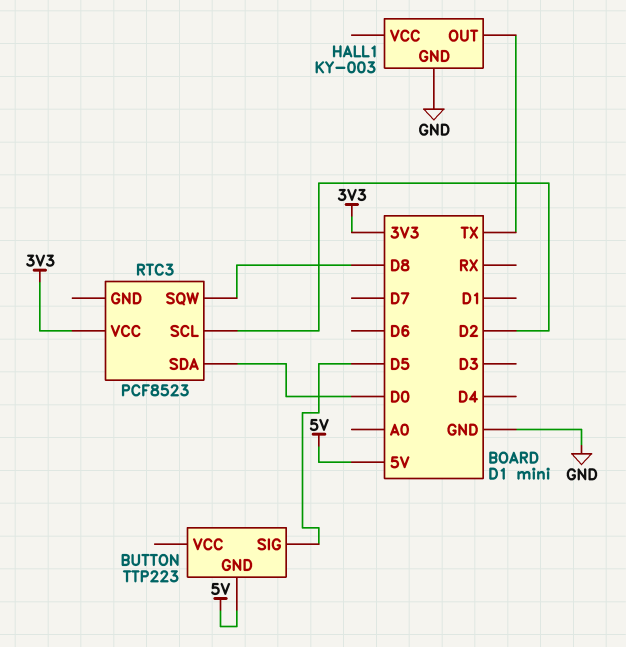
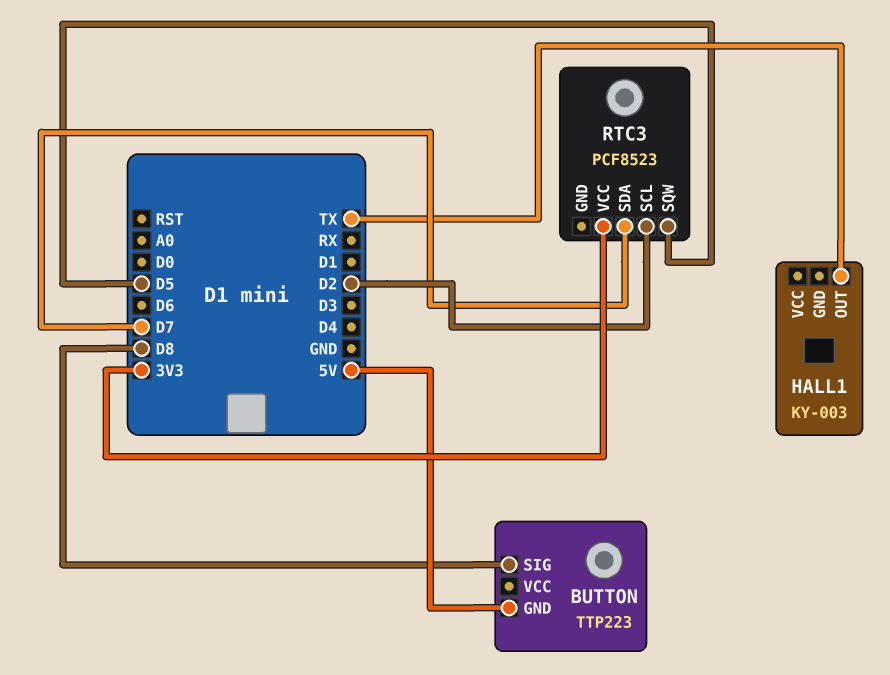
BUTTON pin SIG: D5 -> D8
HALL1 pin GND: GND -> none
RTC3 pin SDA: D0 -> D7
RTC3 pin SQW: D8 -> D5

